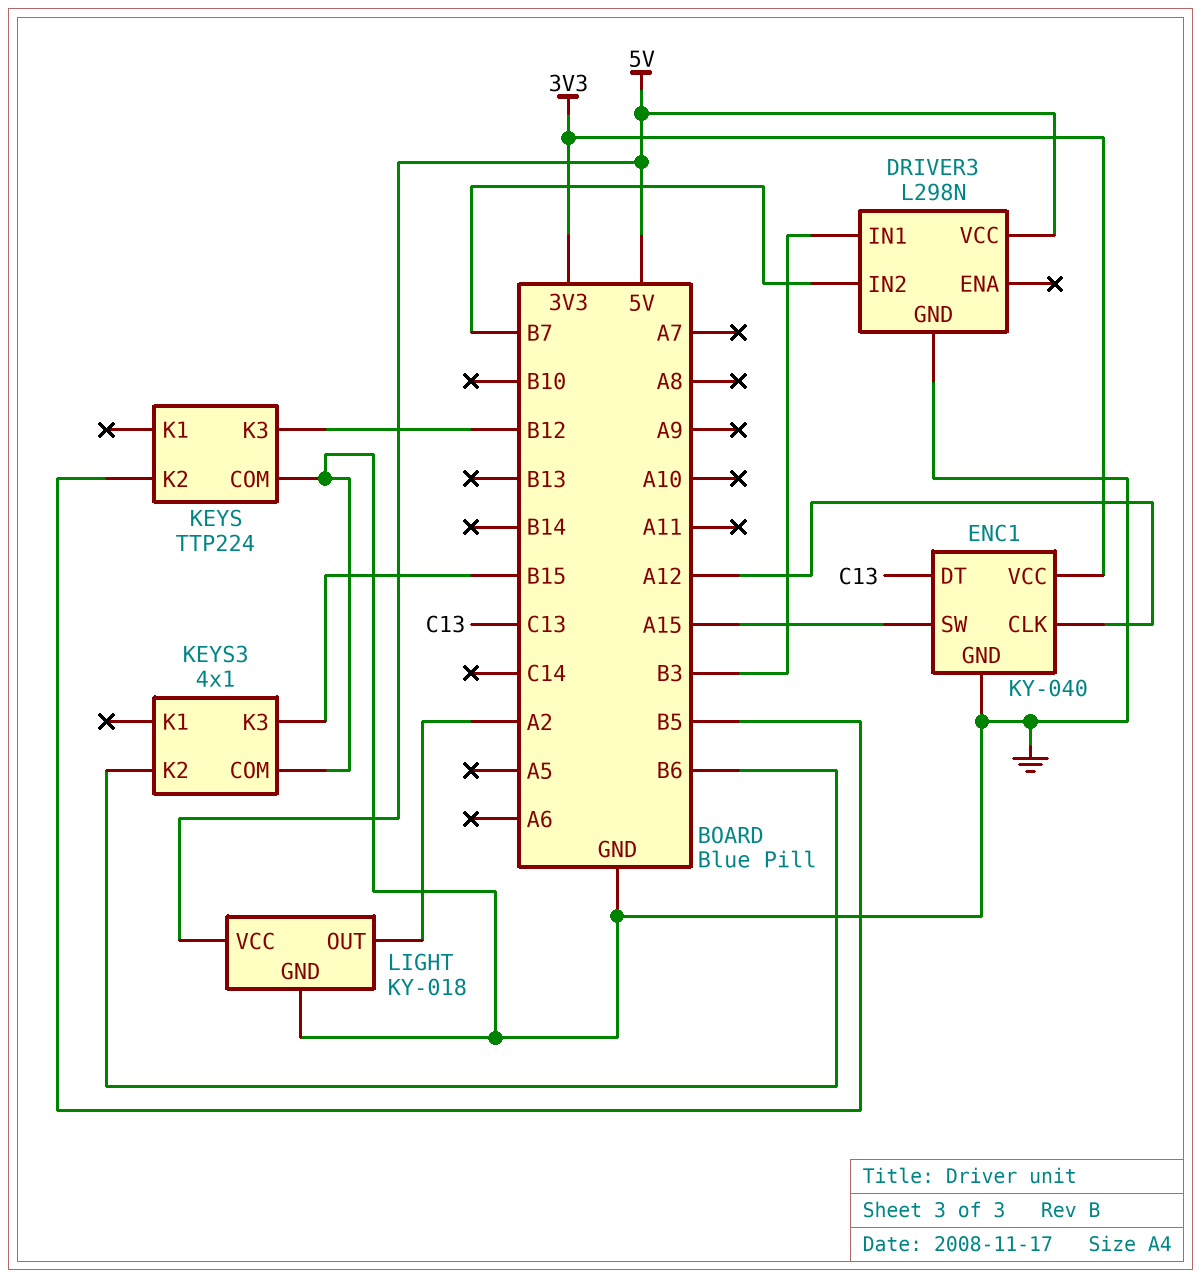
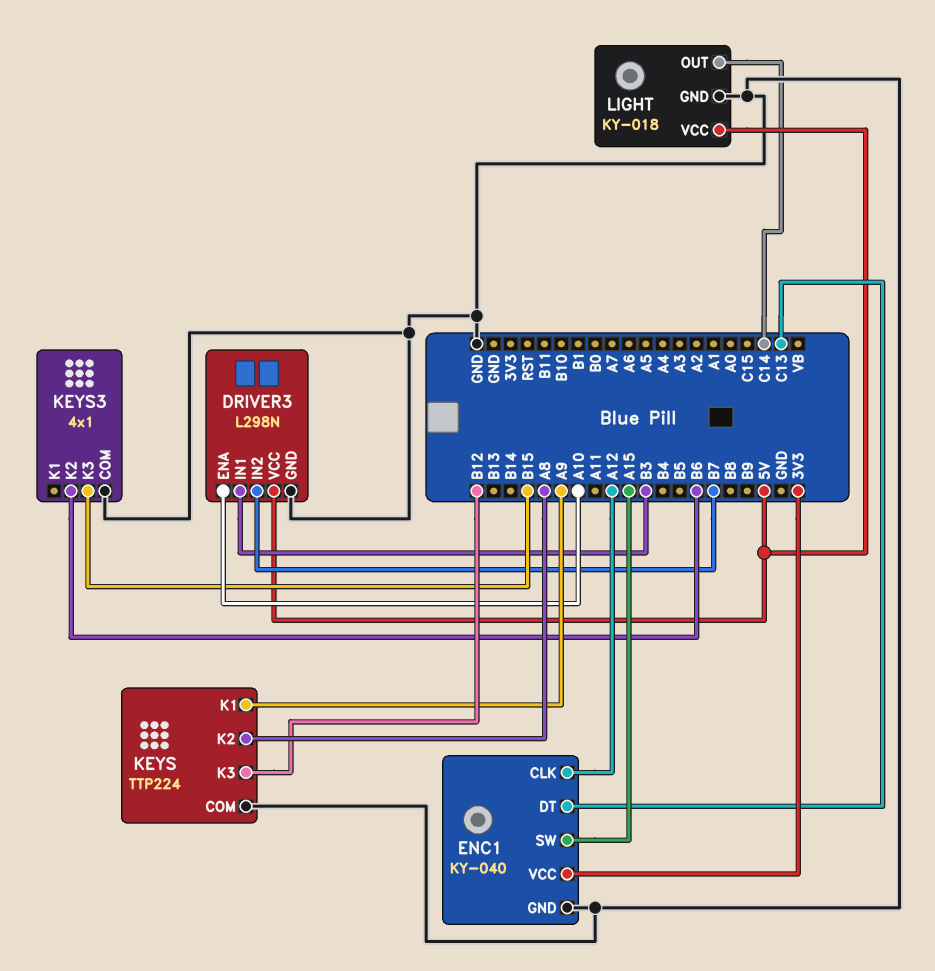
DRIVER3 pin ENA: none -> A10
KEYS pin K1: none -> A9
KEYS pin K2: B5 -> A8
LIGHT pin OUT: A2 -> C14

